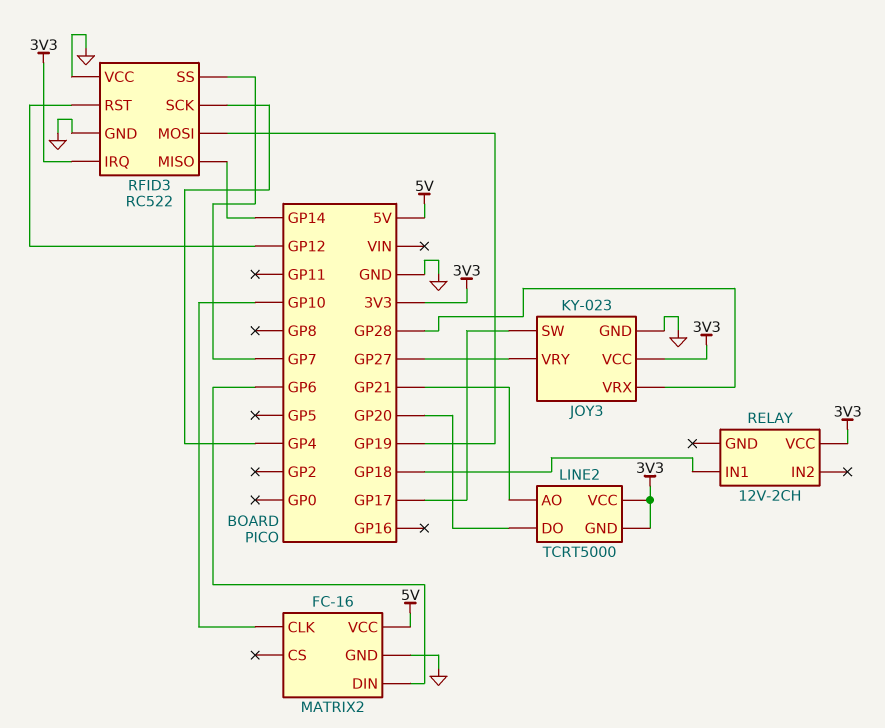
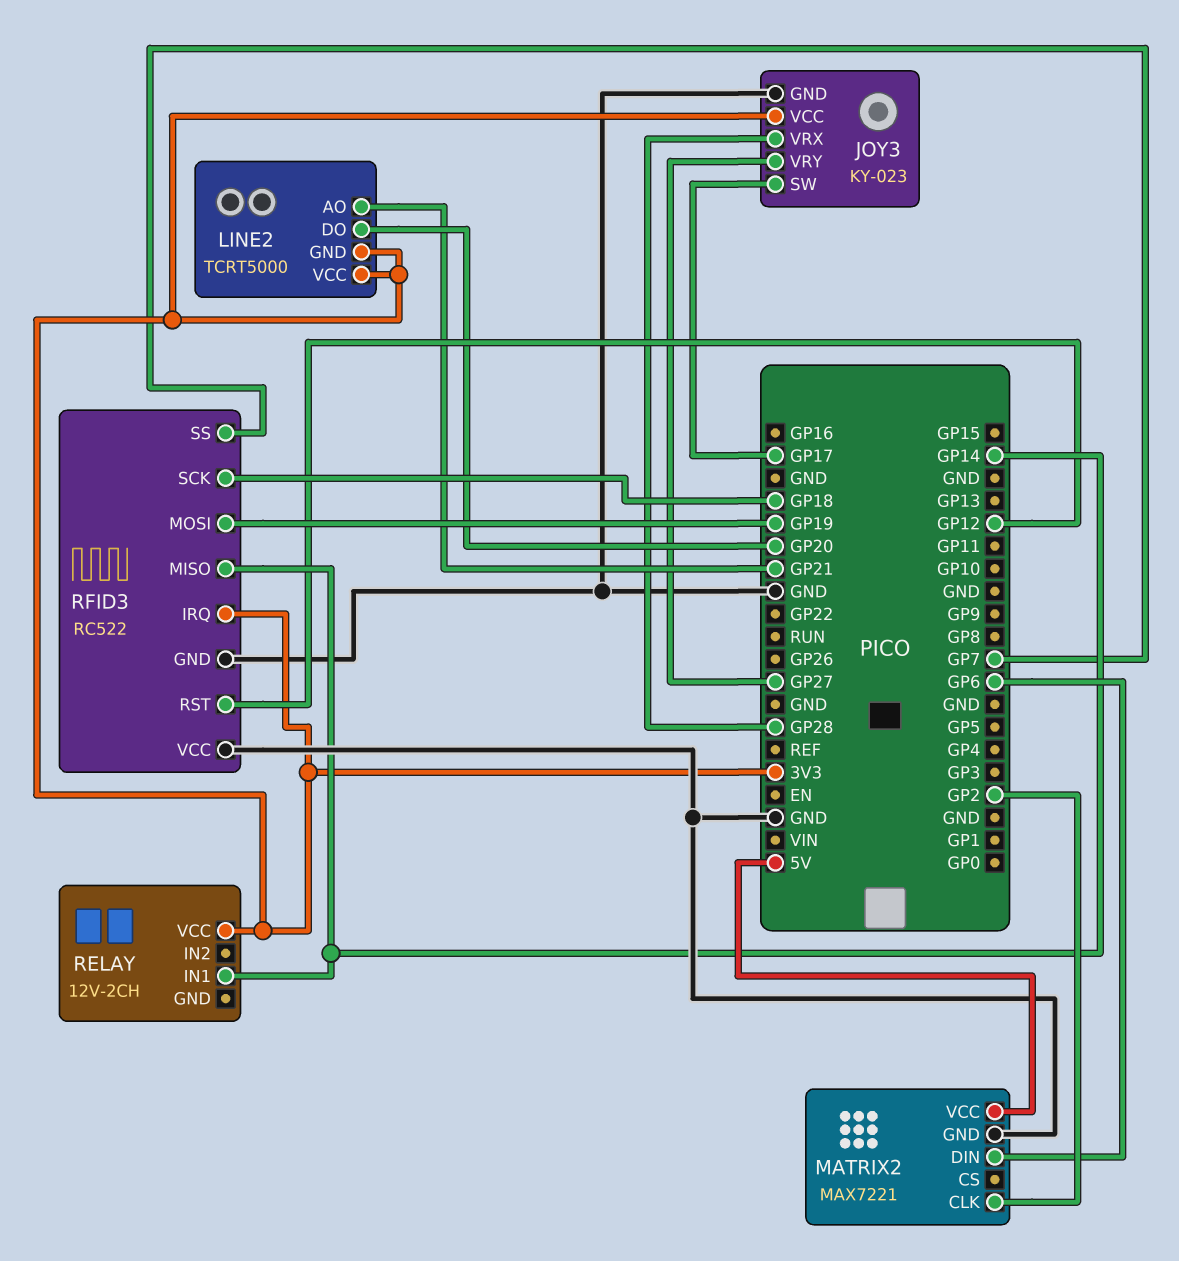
MATRIX2: FC-16 -> MAX7221
MATRIX2 pin CLK: GP10 -> GP2
RELAY pin IN1: GP18 -> GP14
RFID3 pin SCK: GP4 -> GP18

